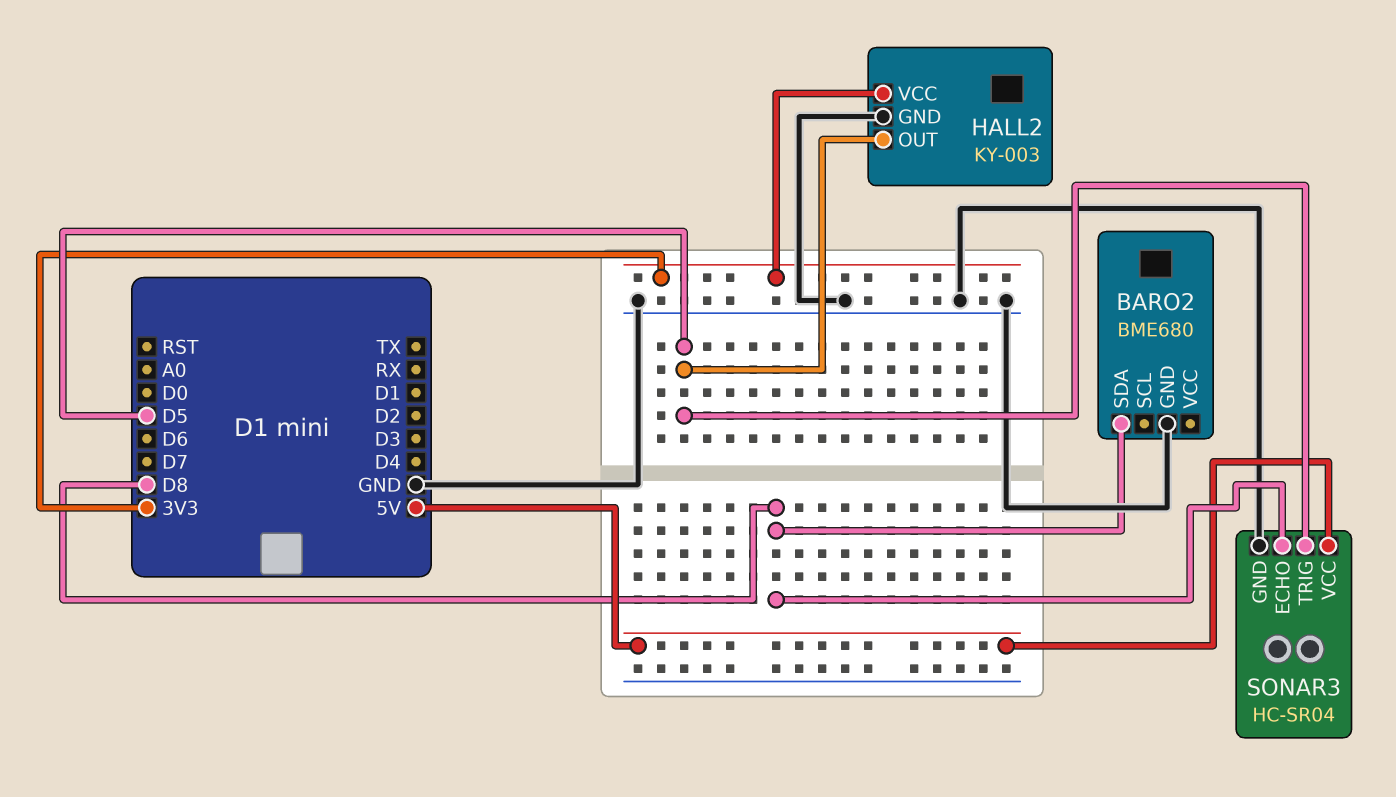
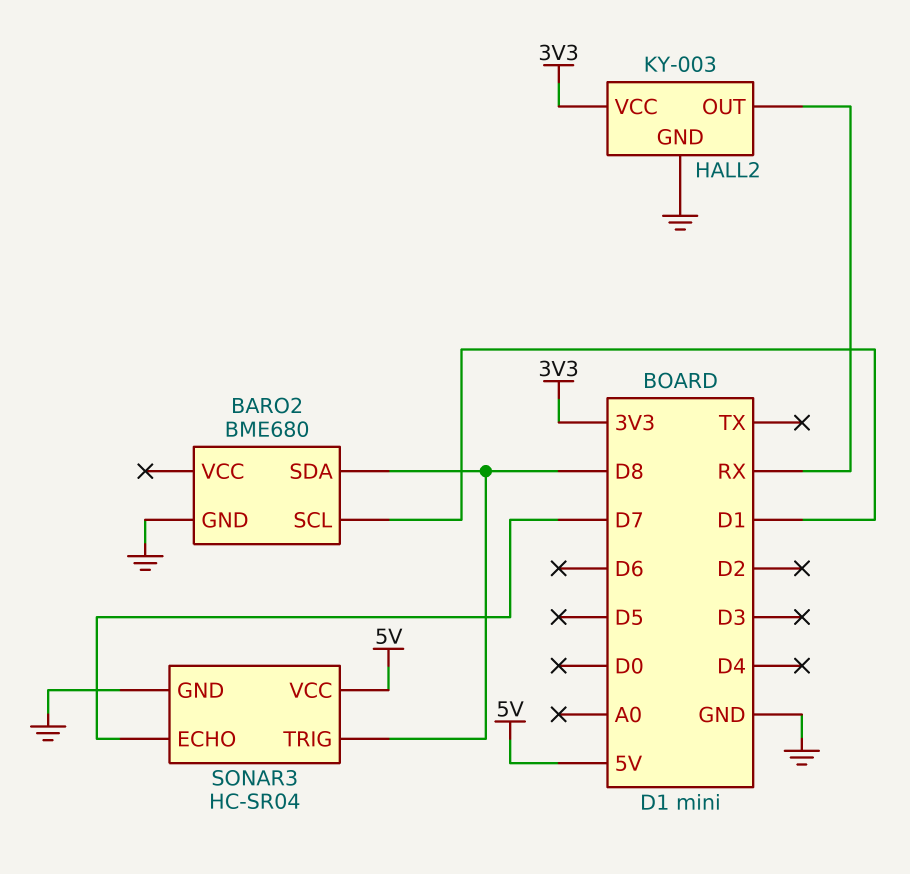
BARO2 pin SCL: none -> D1
HALL2 pin OUT: D5 -> RX
SONAR3 pin ECHO: D8 -> D7
SONAR3 pin TRIG: D5 -> D8

